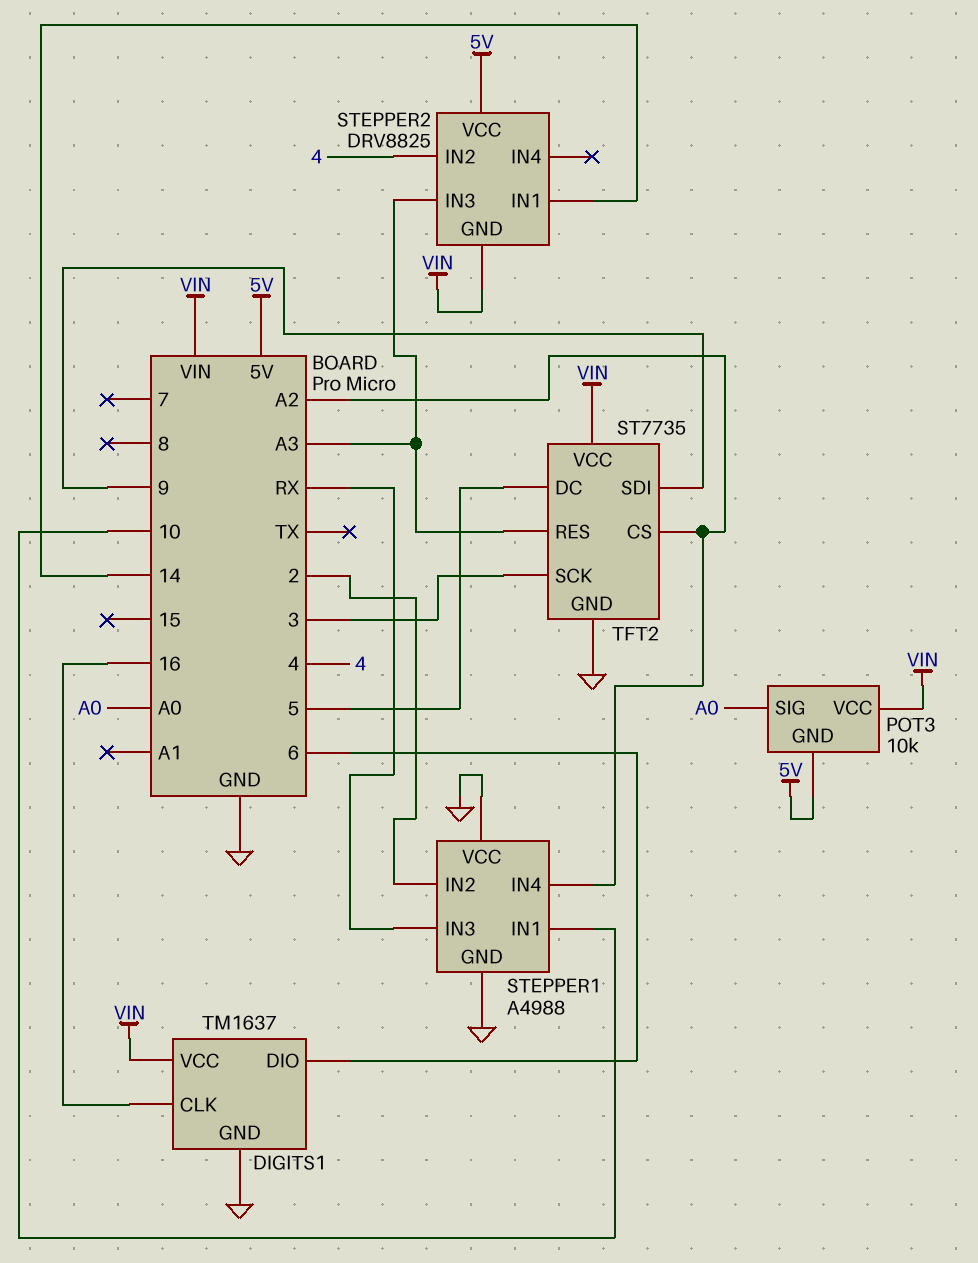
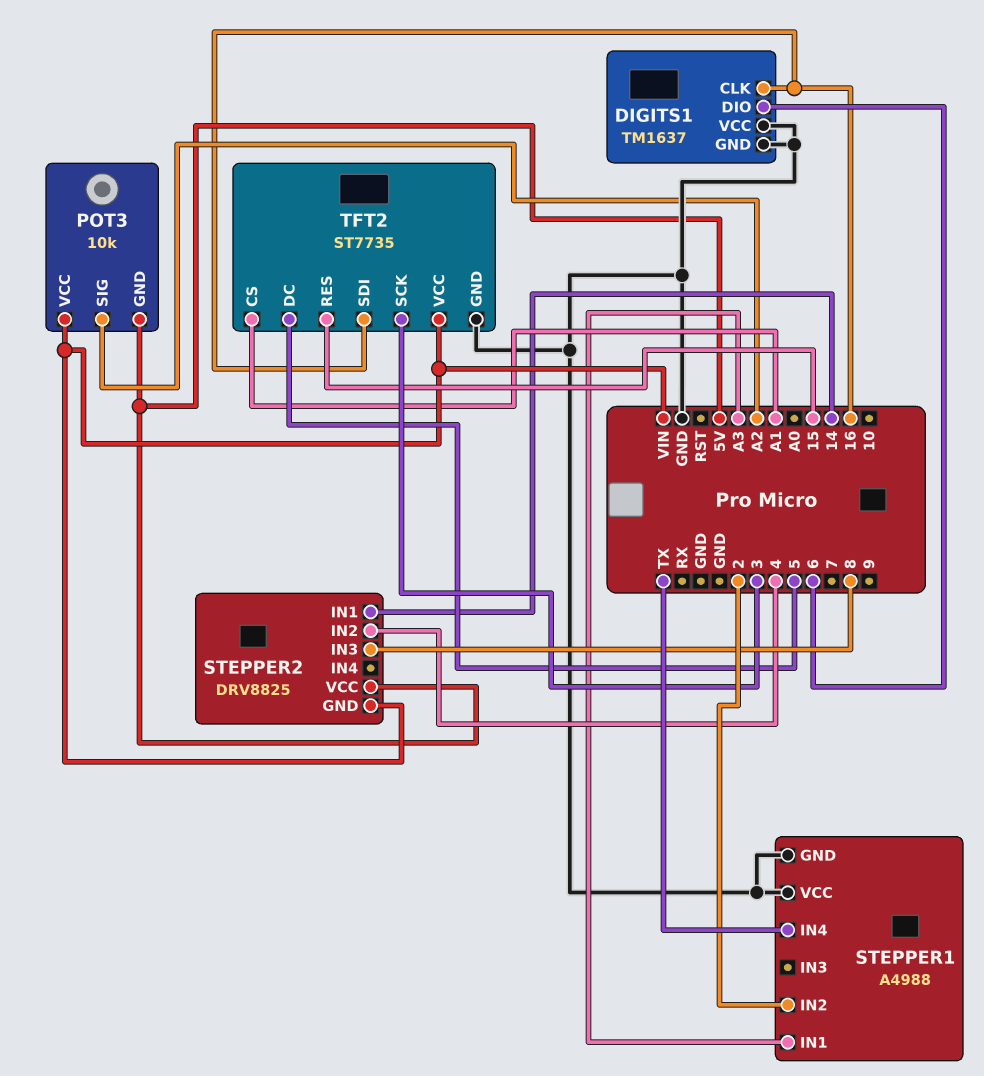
DIGITS1 pin VCC: VIN -> GND
POT3 pin SIG: A0 -> A2
STEPPER1 pin IN1: 10 -> A3
STEPPER1 pin IN3: RX -> none
STEPPER1 pin IN4: A2 -> TX
STEPPER2 pin IN3: A3 -> 8
TFT2 pin CS: A2 -> A1
TFT2 pin RES: A3 -> 15
TFT2 pin SDI: 9 -> 16

